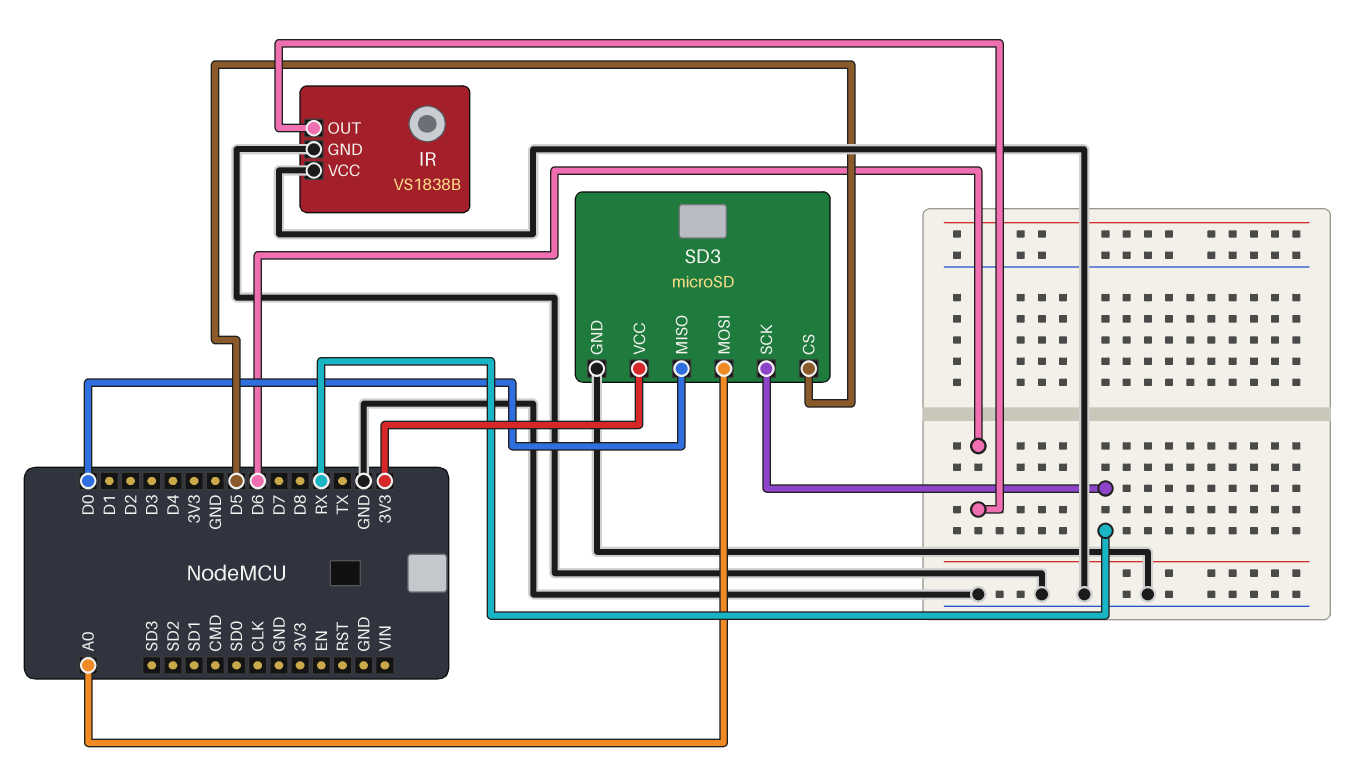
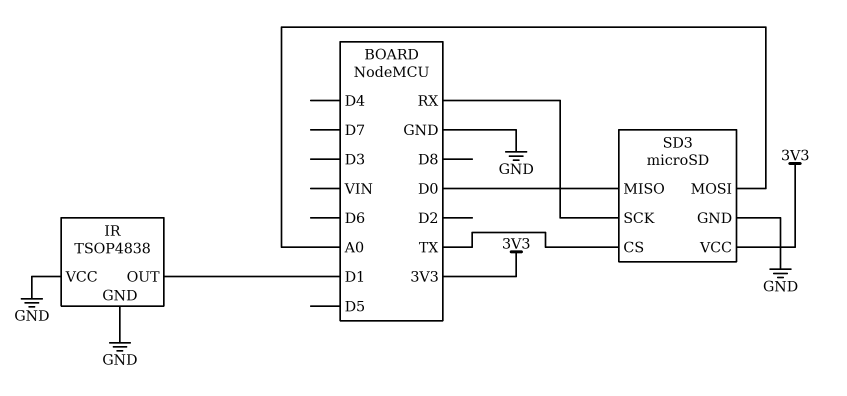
IR: VS1838B -> TSOP4838
IR pin OUT: D6 -> D1
SD3 pin CS: D5 -> TX

